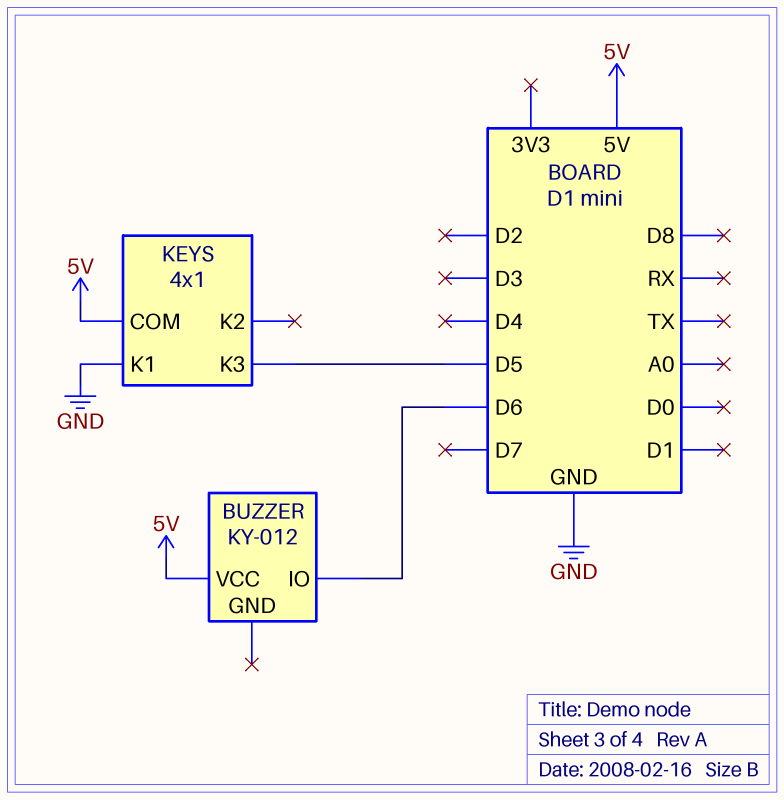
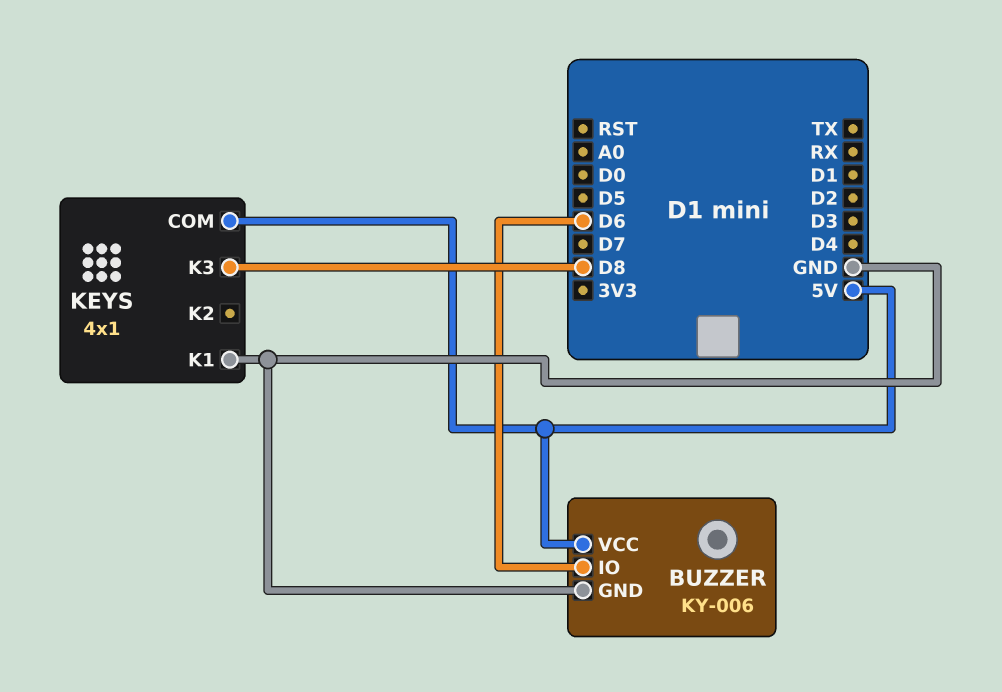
BUZZER: KY-012 -> KY-006
BUZZER pin GND: none -> GND
KEYS pin K3: D5 -> D8

